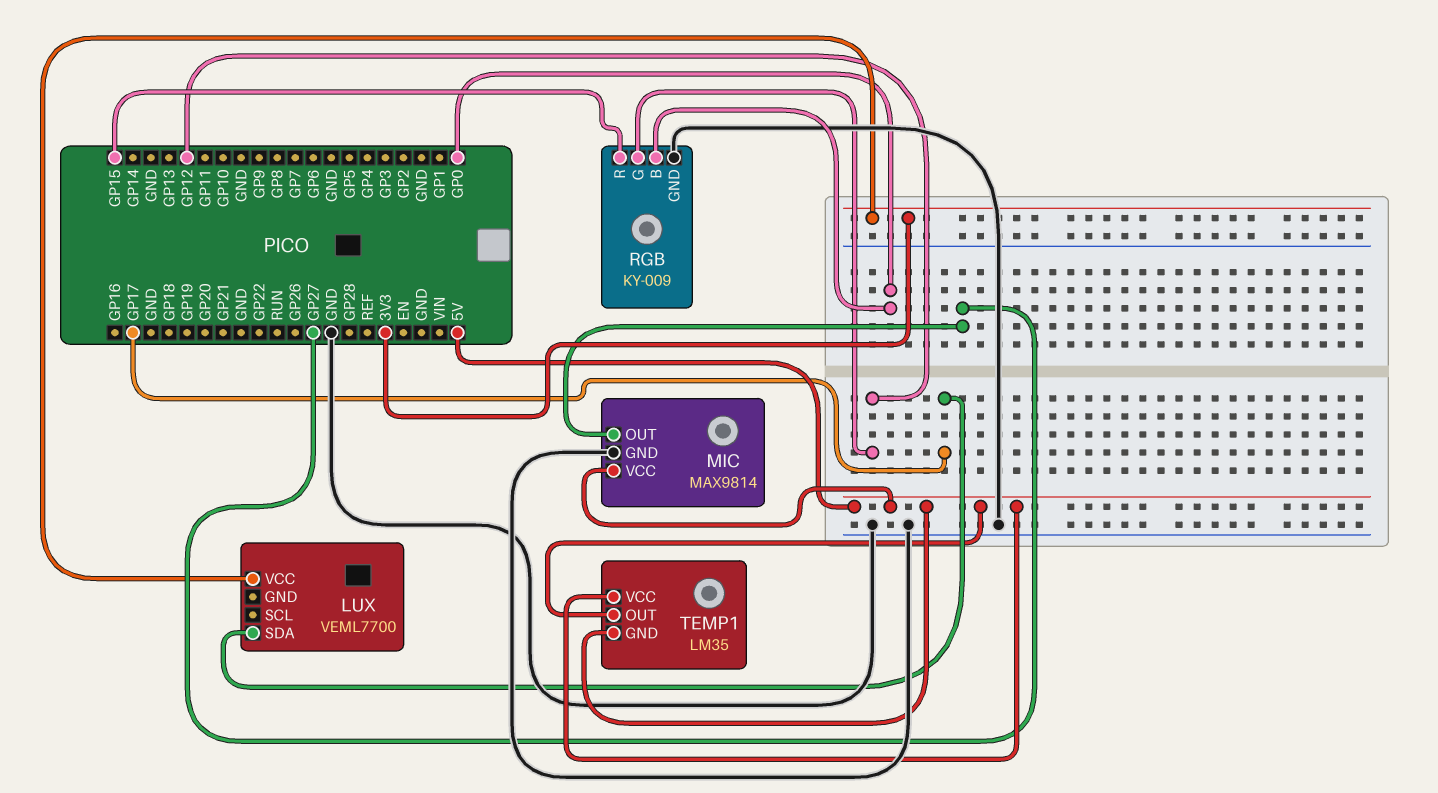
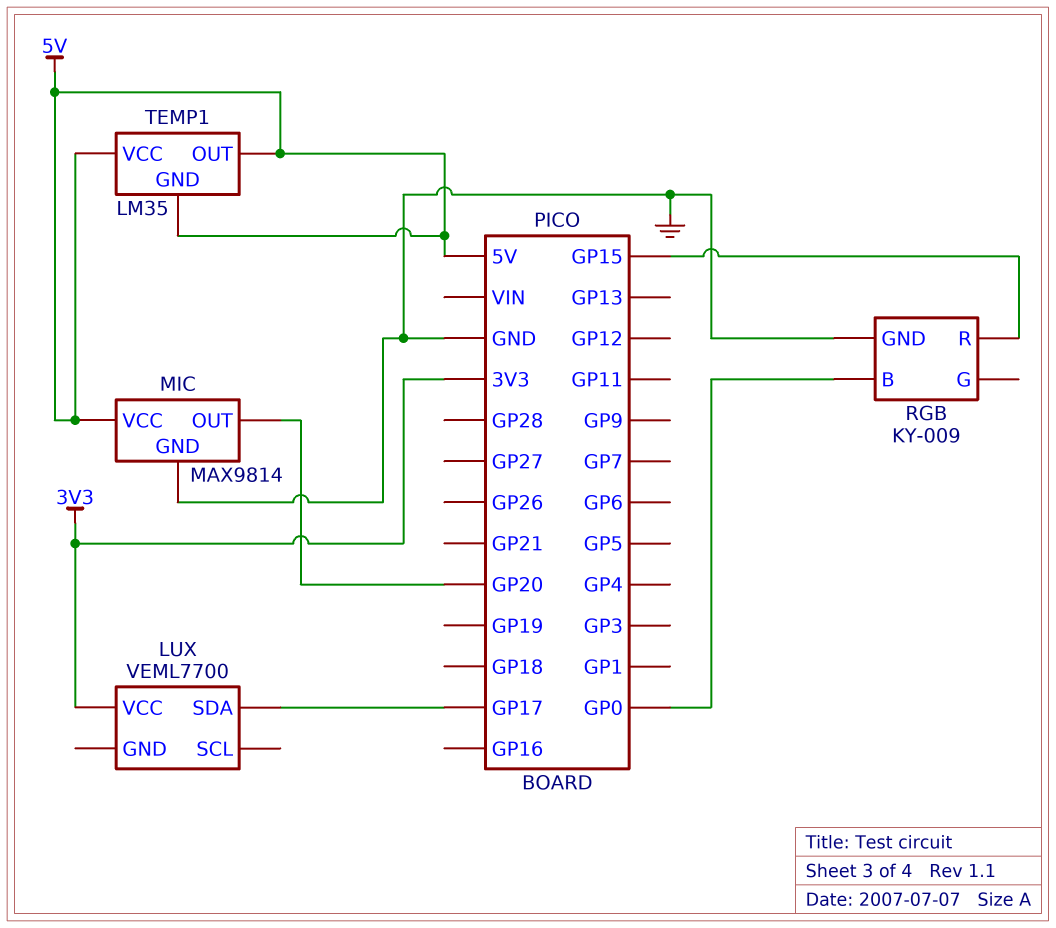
MIC pin OUT: GP27 -> GP20
RGB pin G: GP12 -> none

